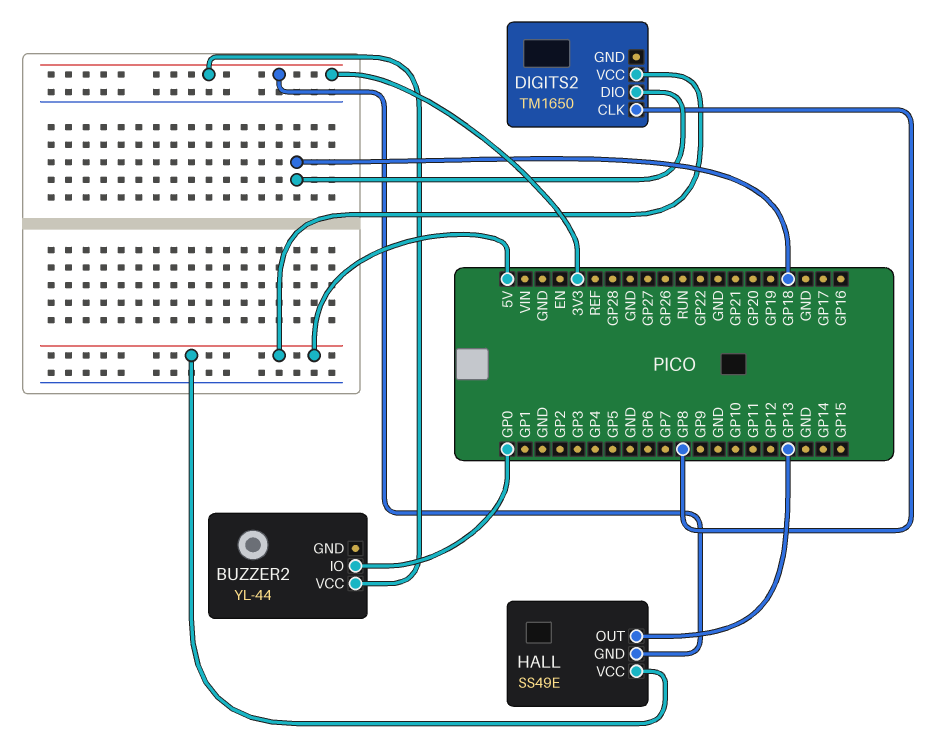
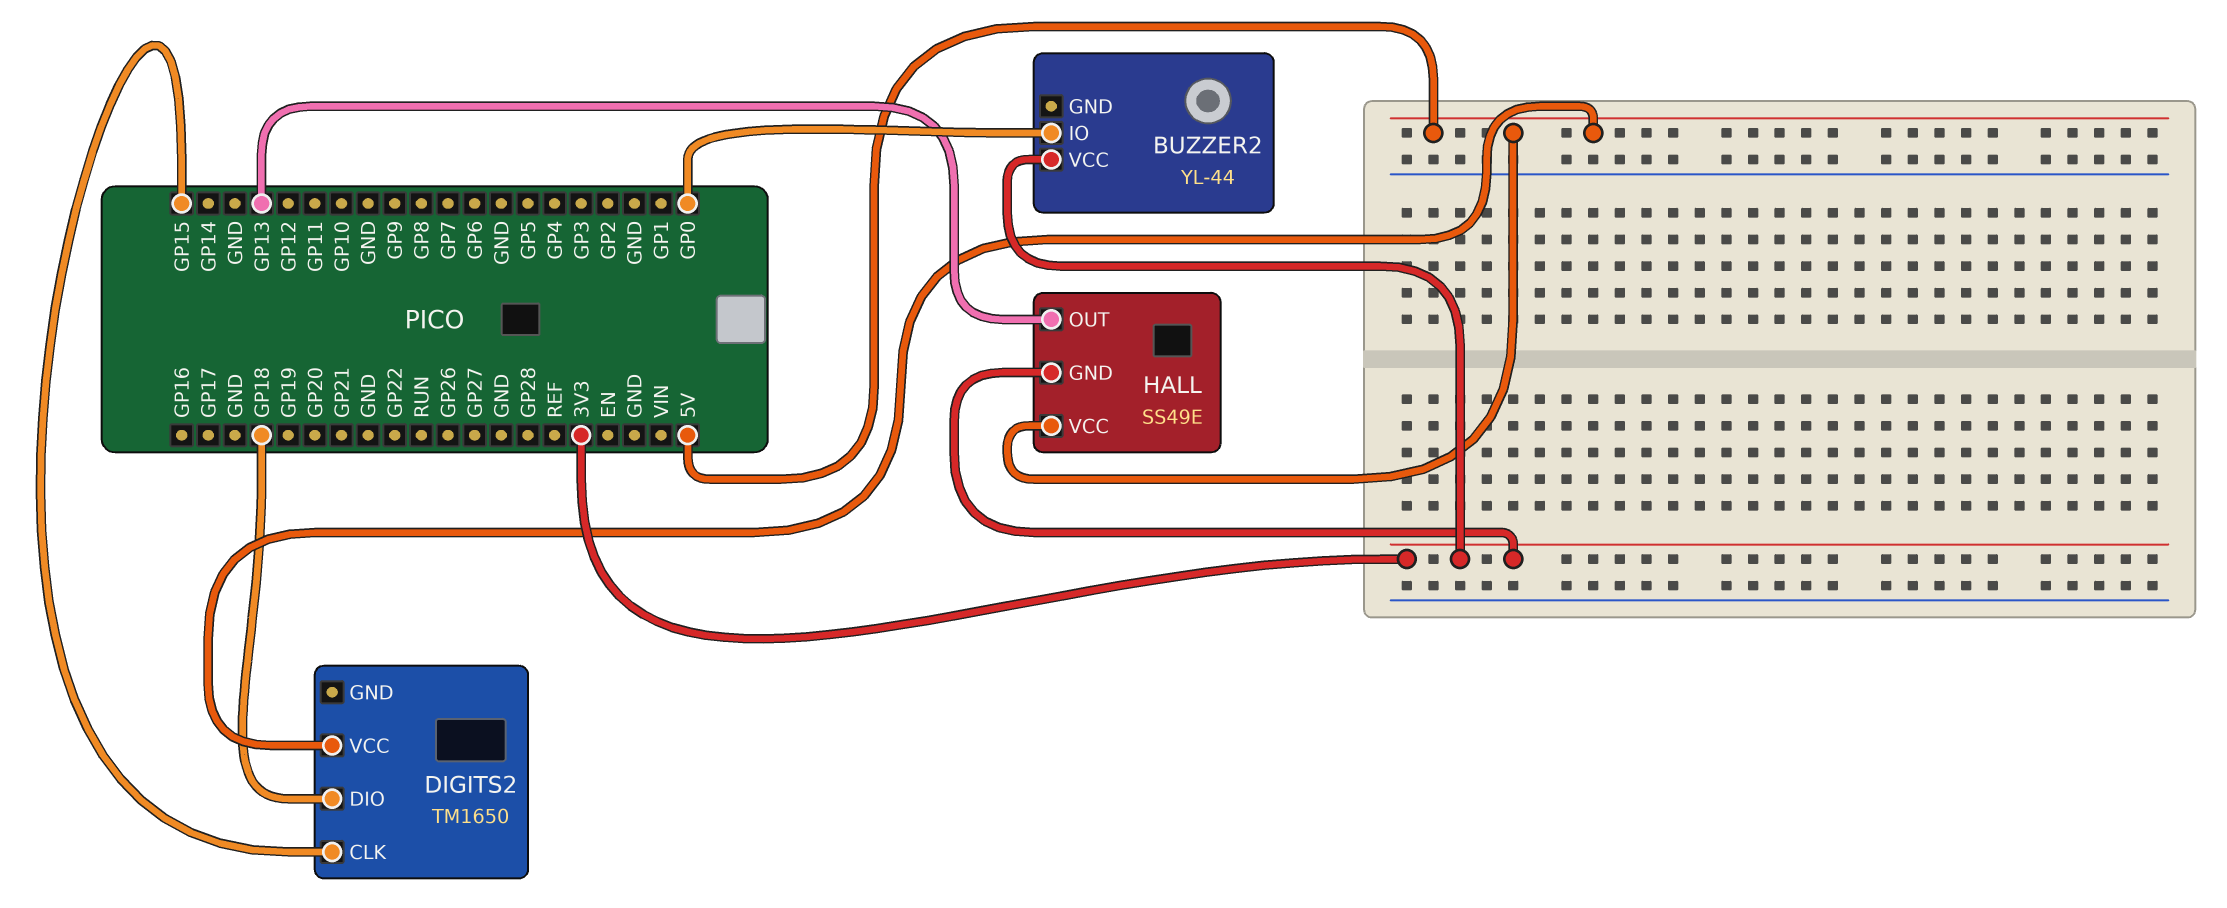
DIGITS2 pin CLK: GP8 -> GP15

